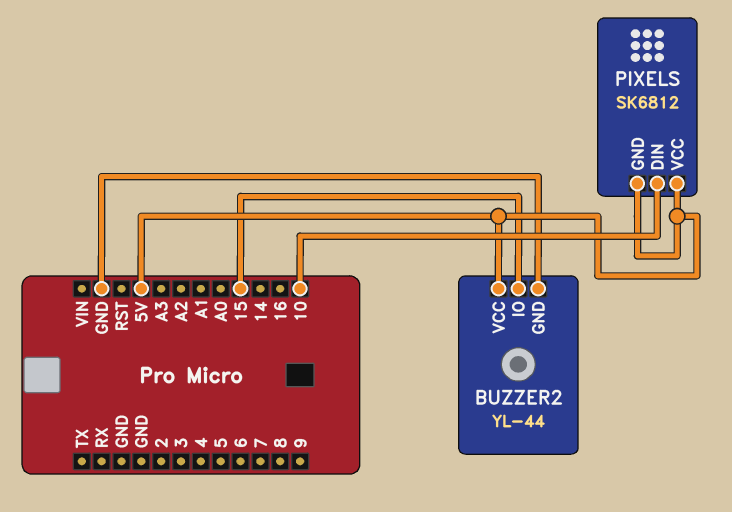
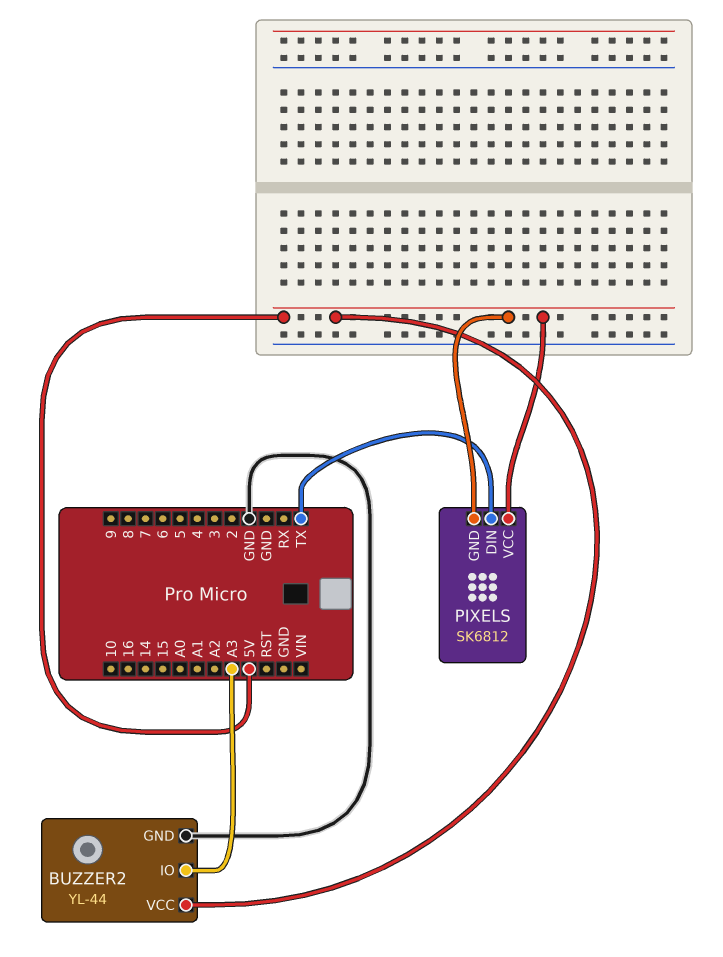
BUZZER2 pin IO: 15 -> A3
PIXELS pin DIN: 10 -> TX

